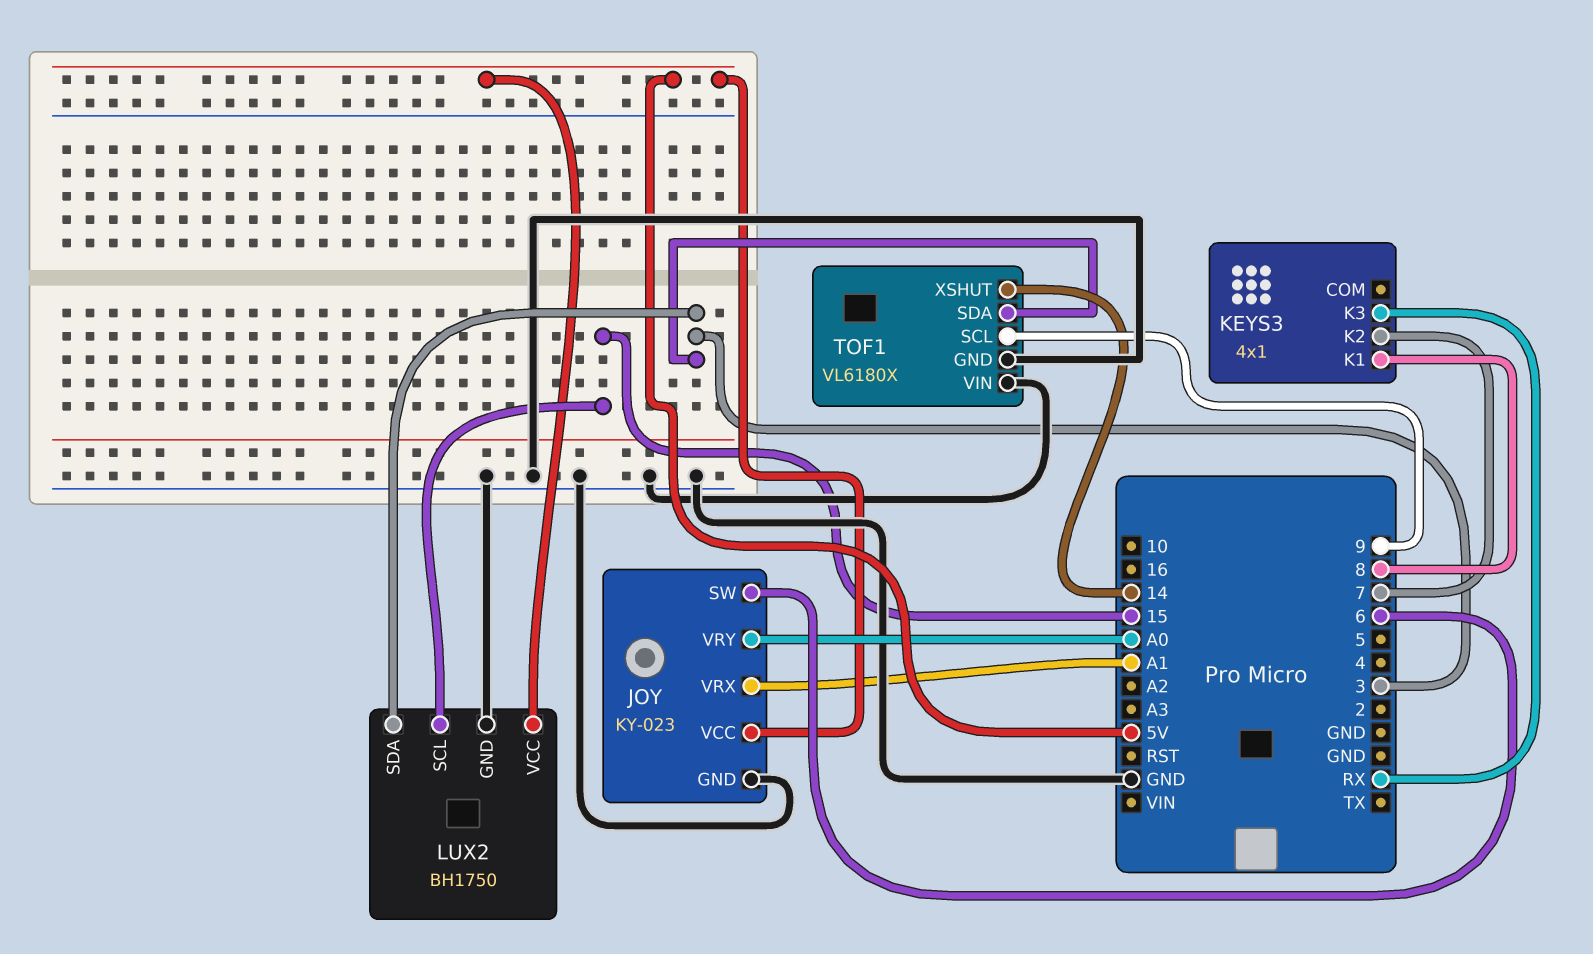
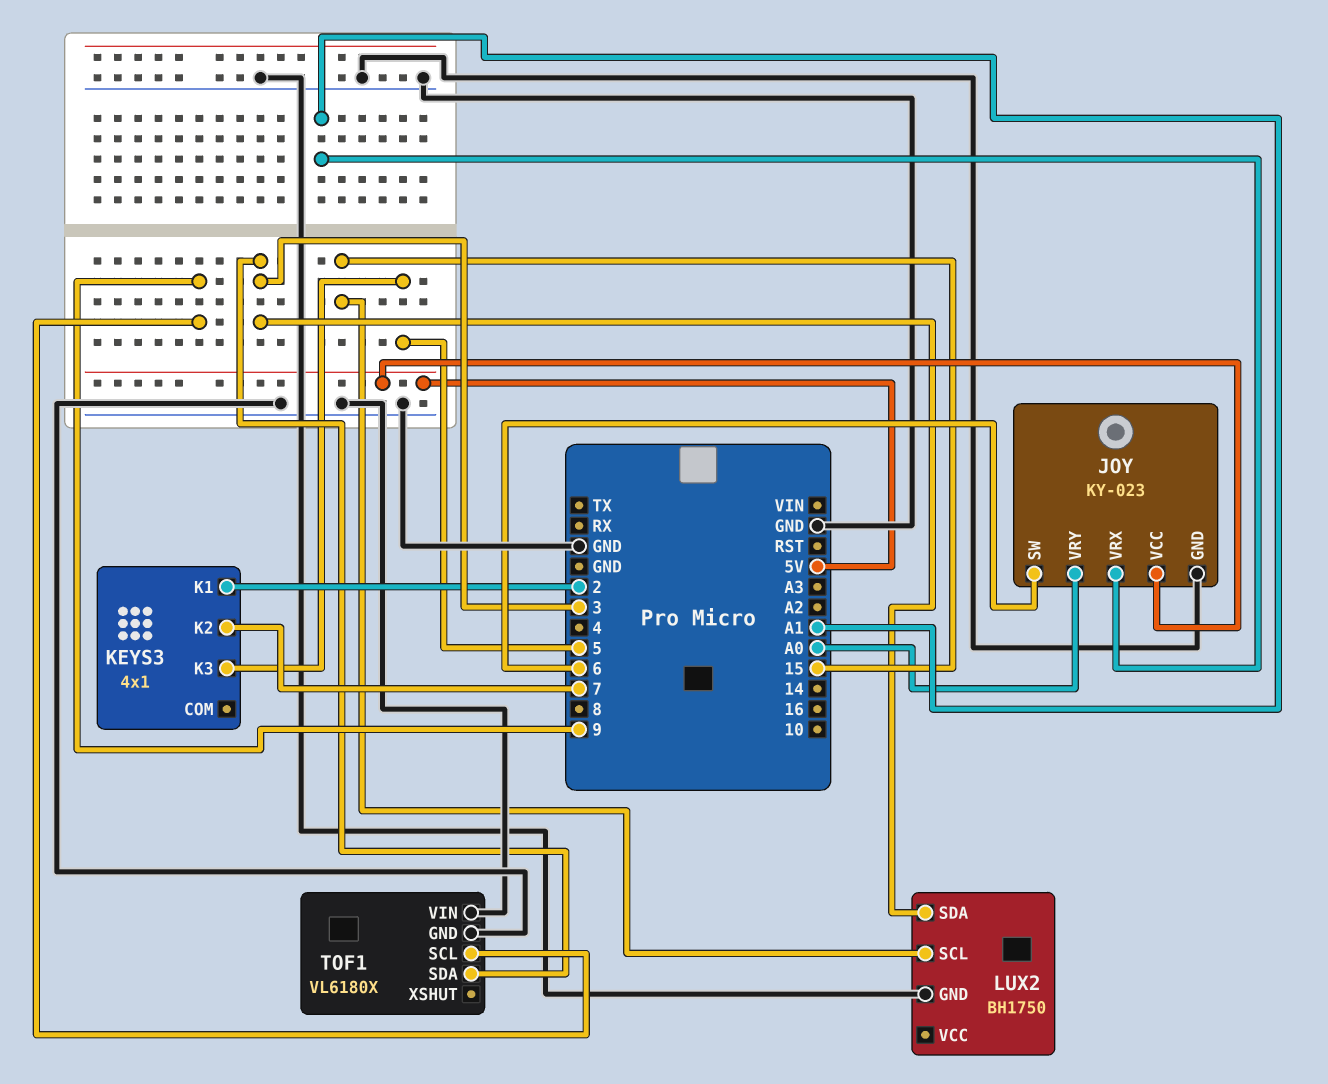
KEYS3 pin K1: 8 -> 2
KEYS3 pin K3: RX -> 5
LUX2 pin VCC: 5V -> none
TOF1 pin XSHUT: 14 -> none

